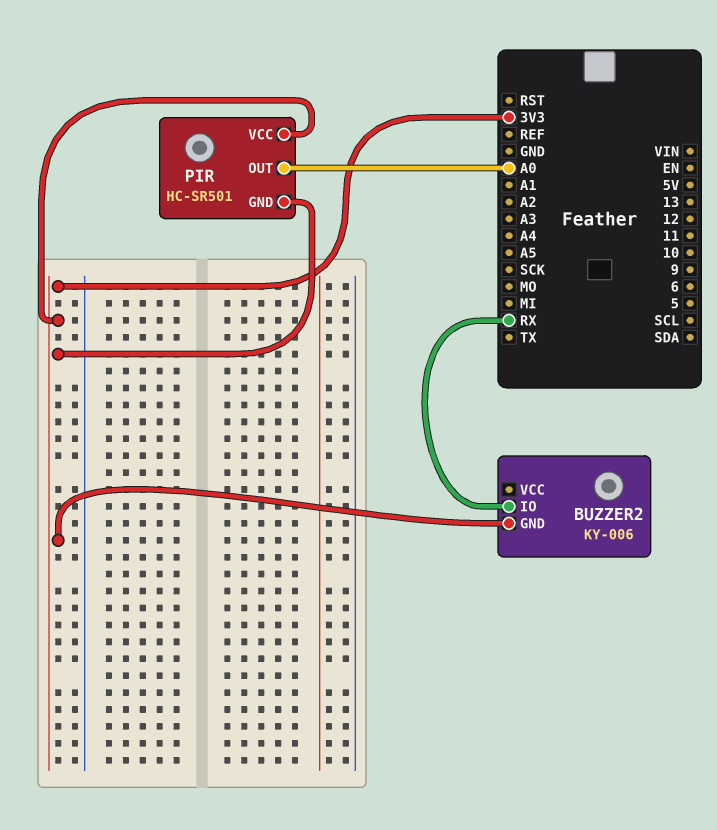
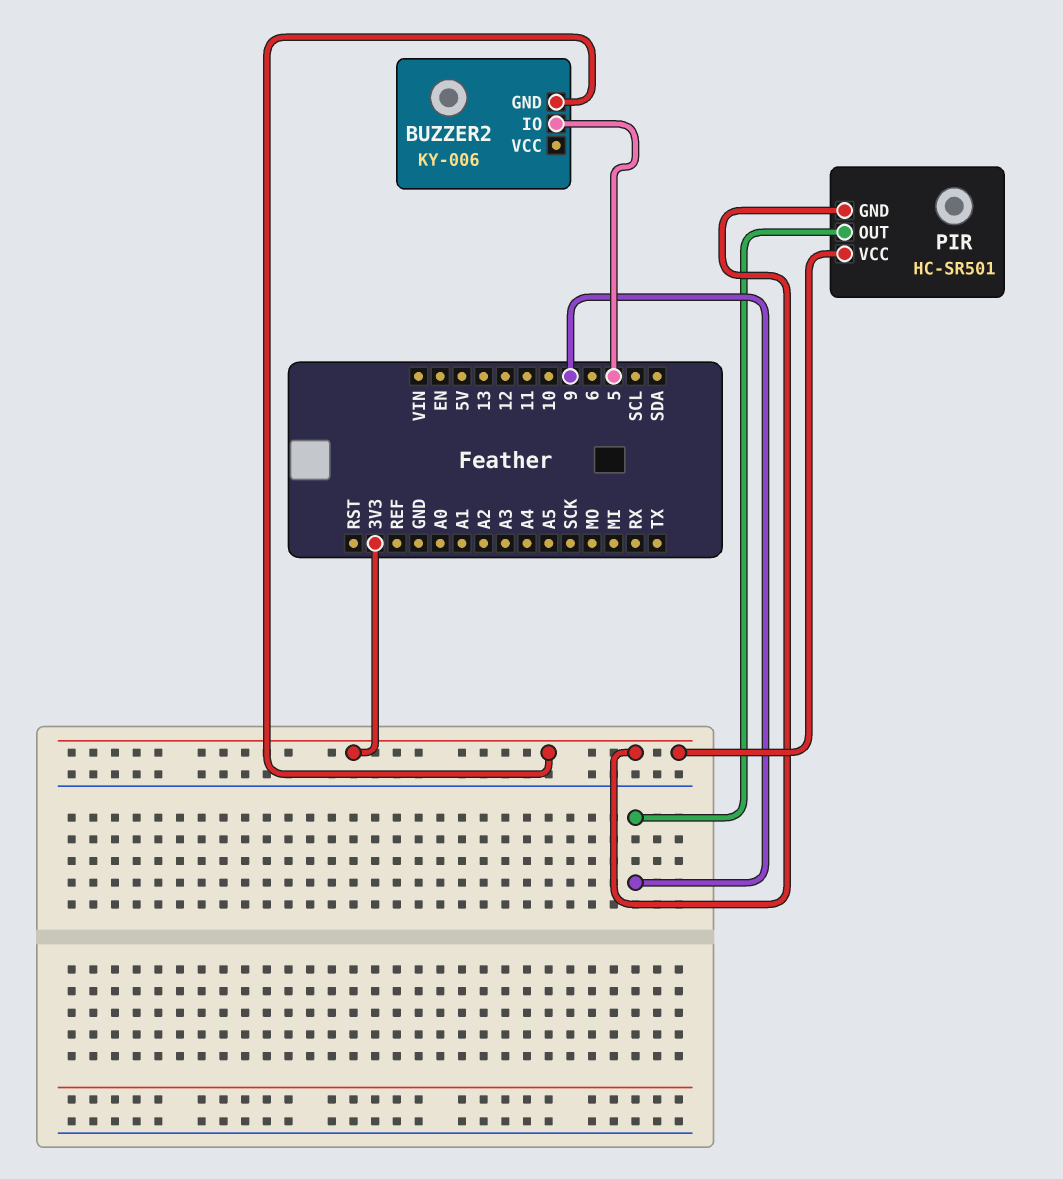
BUZZER2 pin IO: RX -> 5
PIR pin OUT: A0 -> 9

